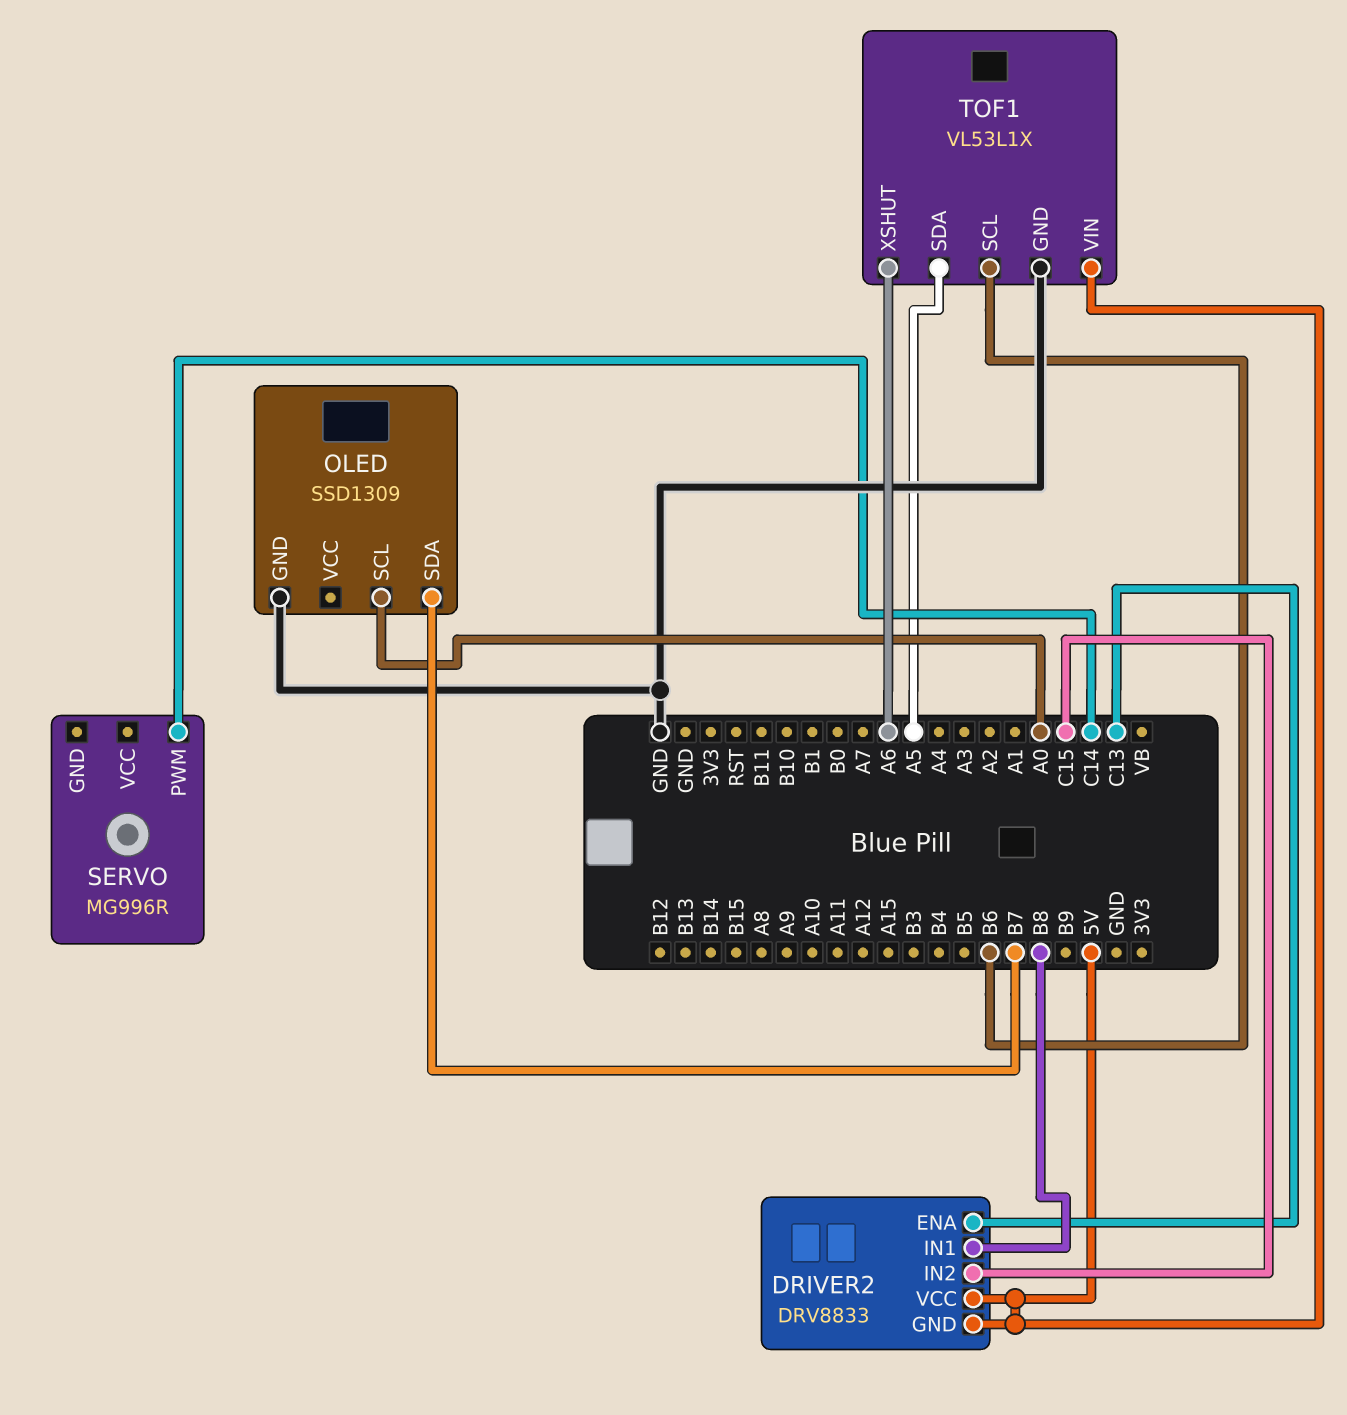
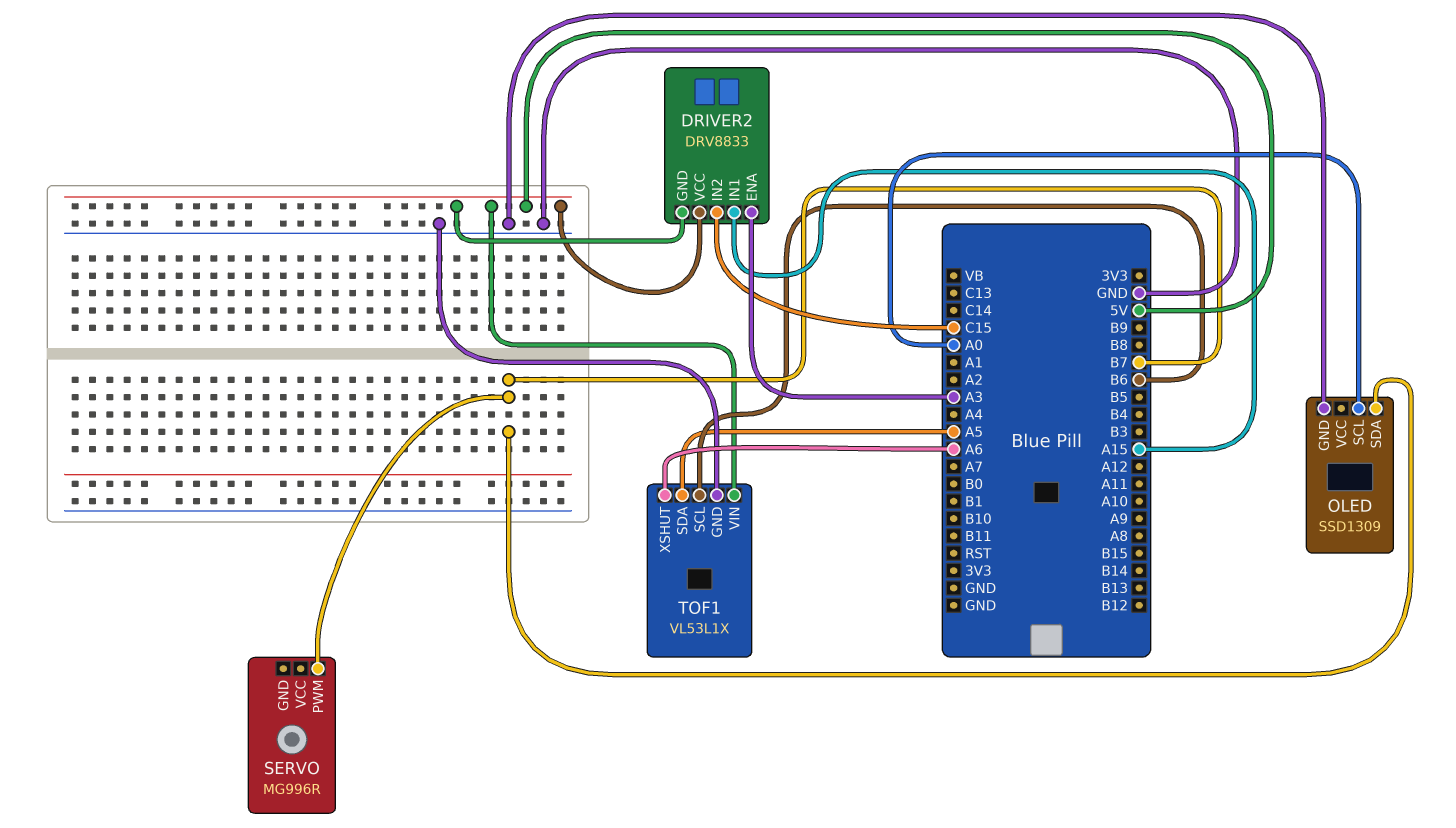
DRIVER2 pin ENA: C13 -> A3
DRIVER2 pin IN1: B8 -> A15
SERVO pin PWM: C14 -> B7

